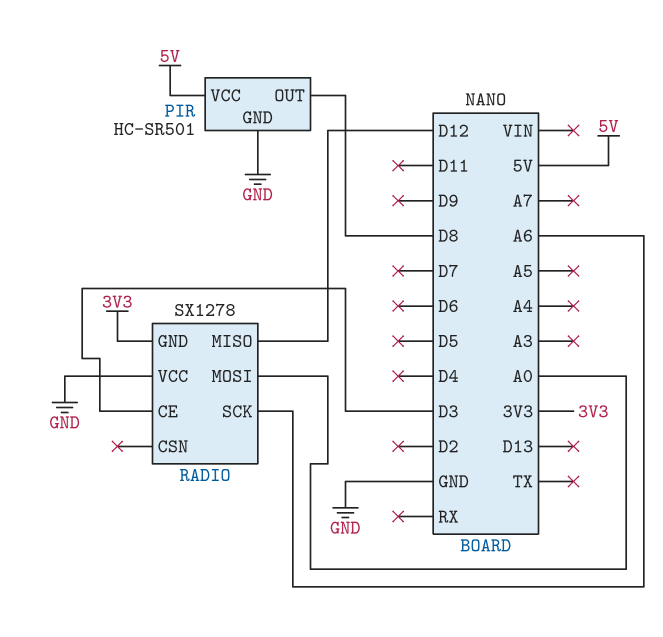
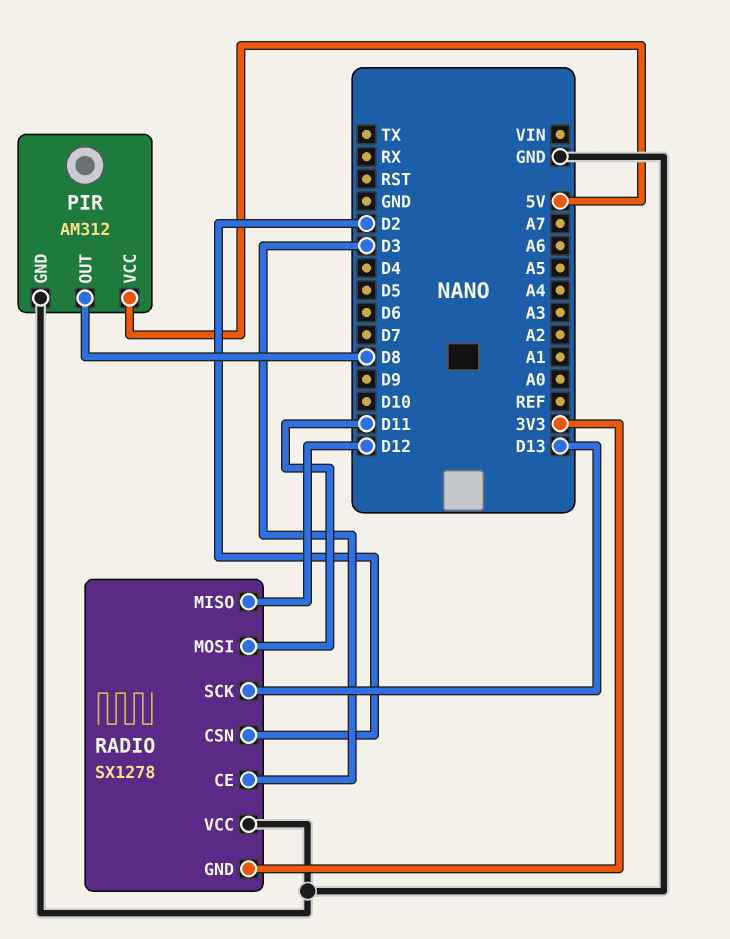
PIR: HC-SR501 -> AM312
RADIO pin CSN: none -> D2
RADIO pin MOSI: A0 -> D11
RADIO pin SCK: A6 -> D13

